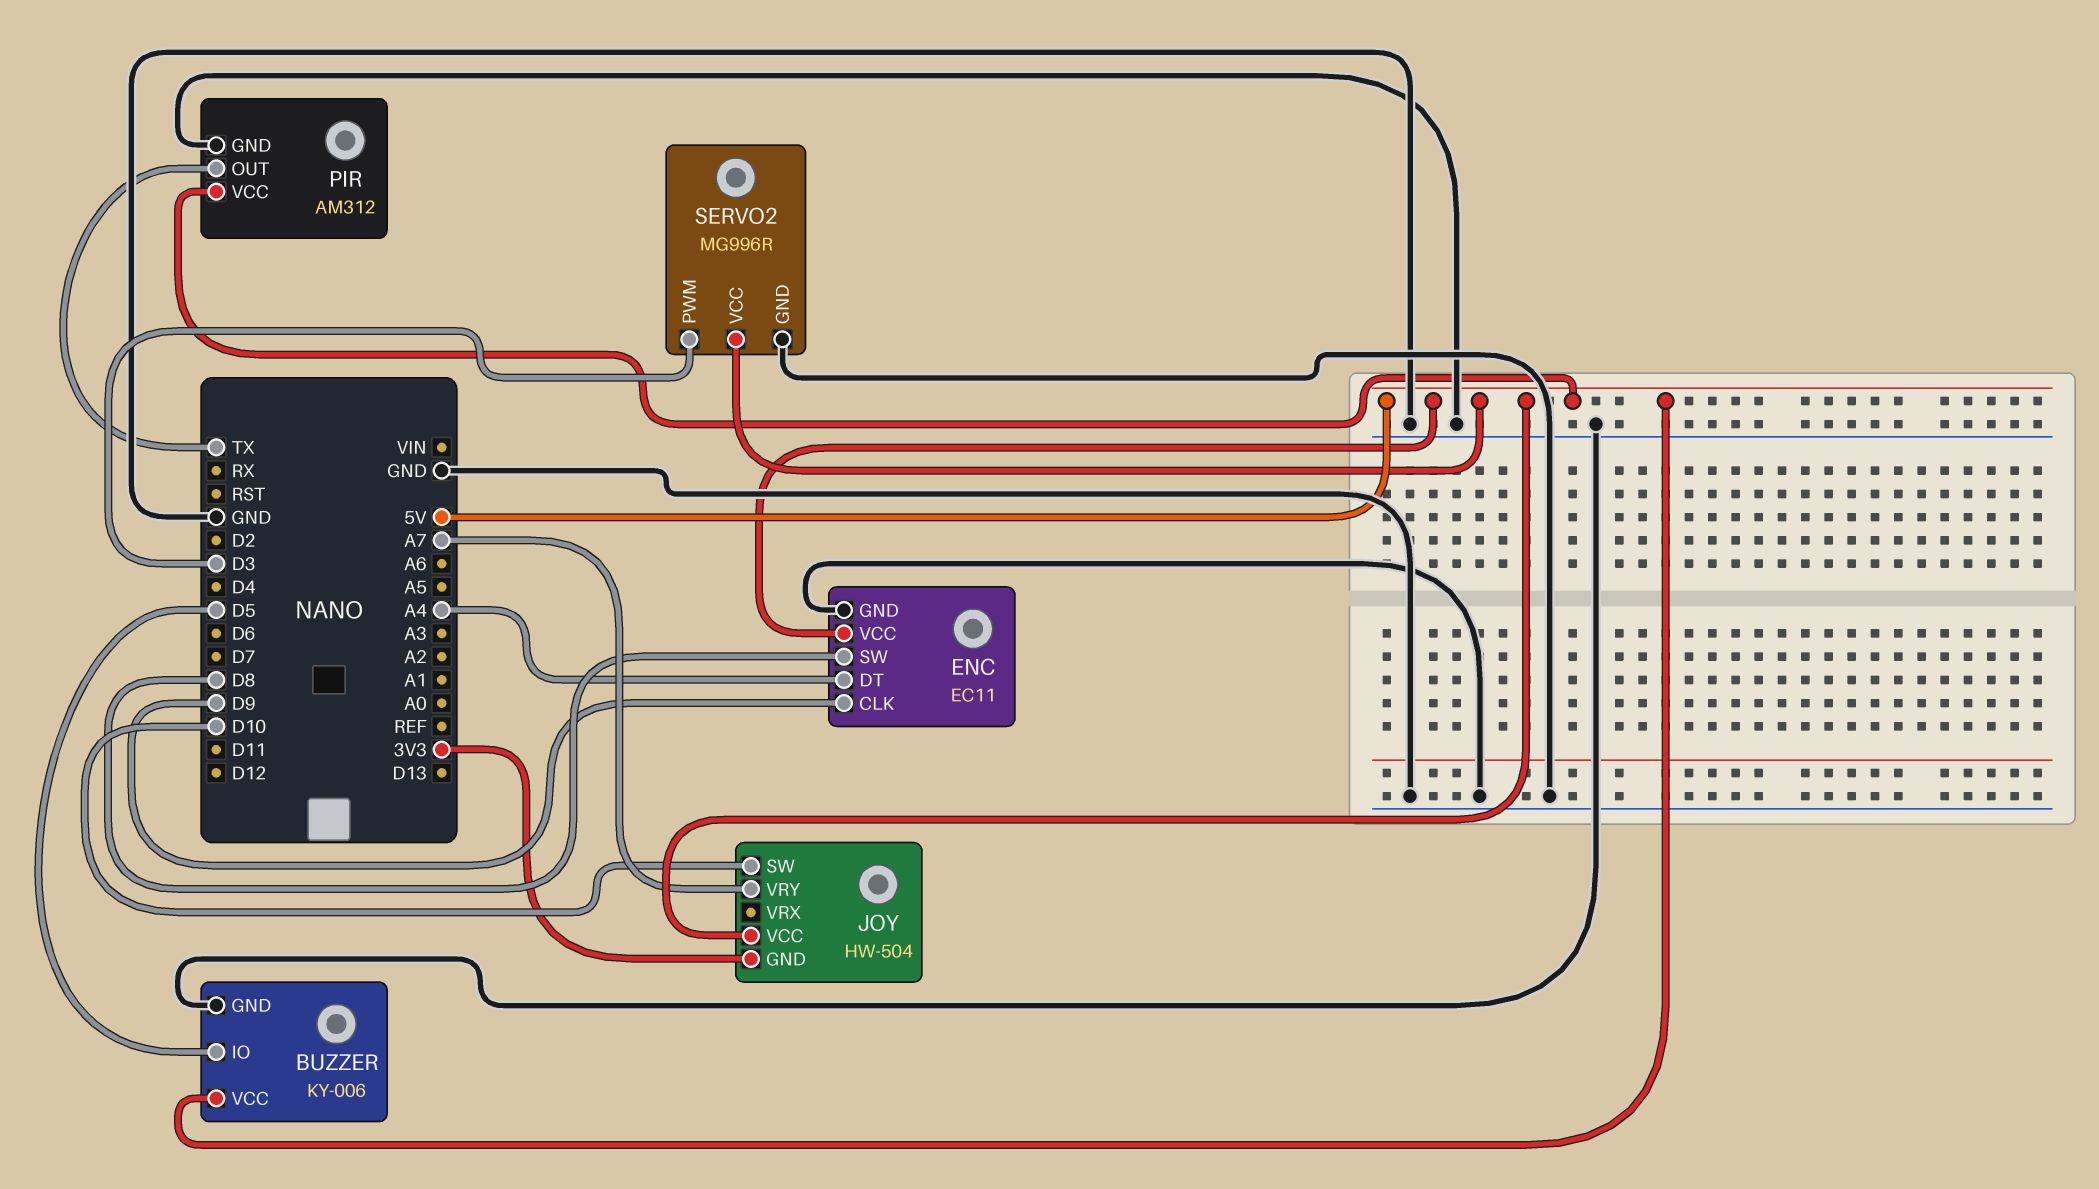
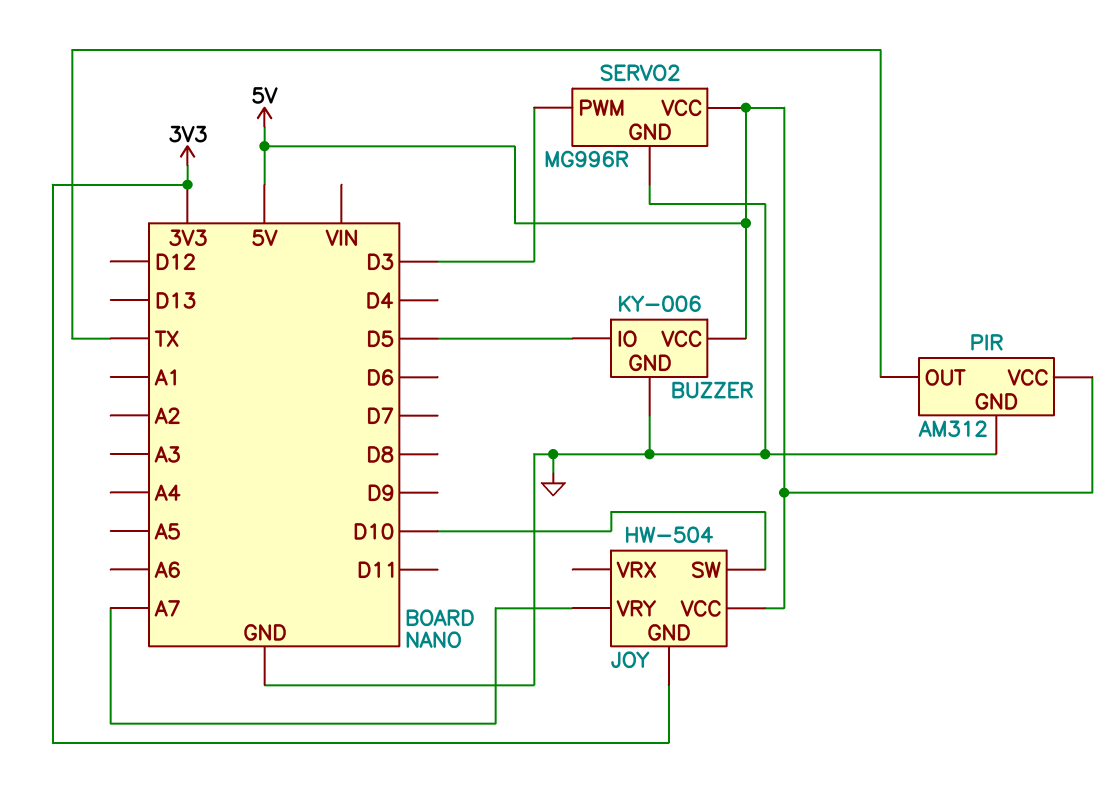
ENC: EC11 -> none
ENC pin CLK: D9 -> none
ENC pin DT: A4 -> none
ENC pin GND: GND -> none
ENC pin SW: D8 -> none
ENC pin VCC: 5V -> none

